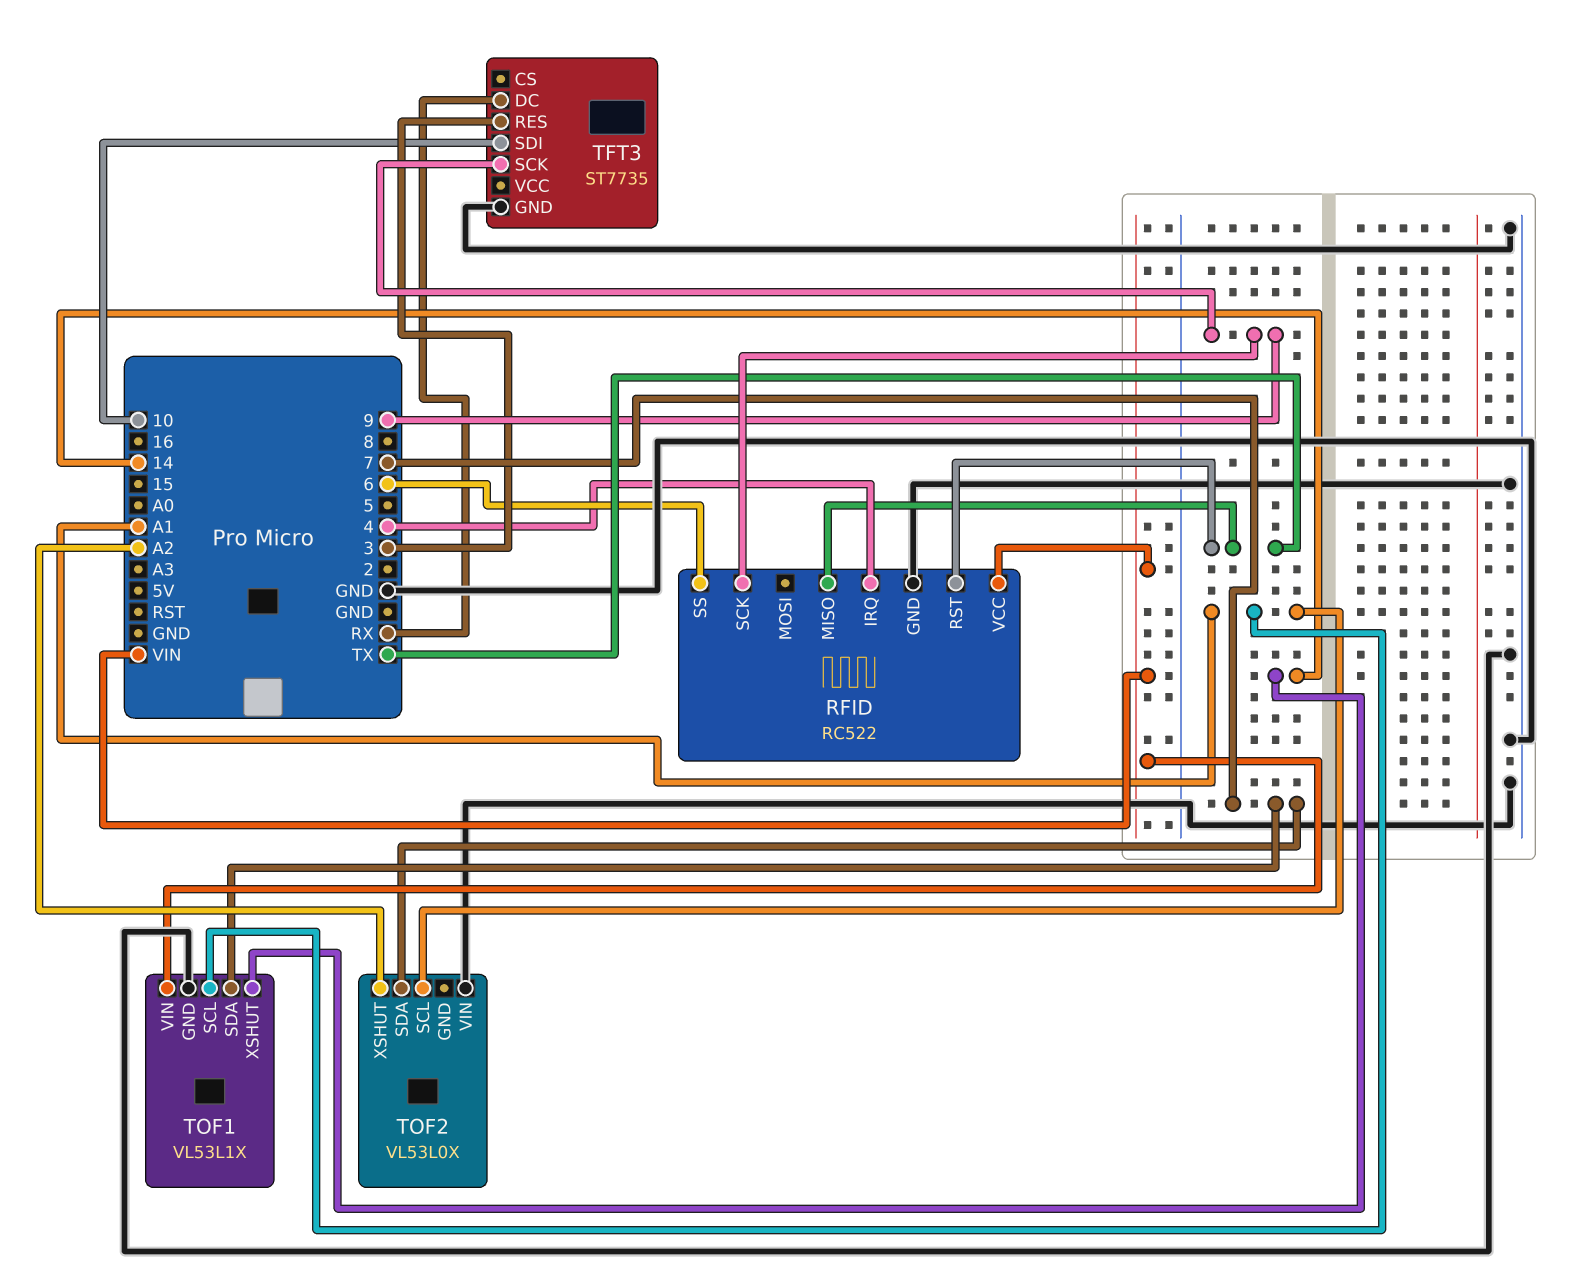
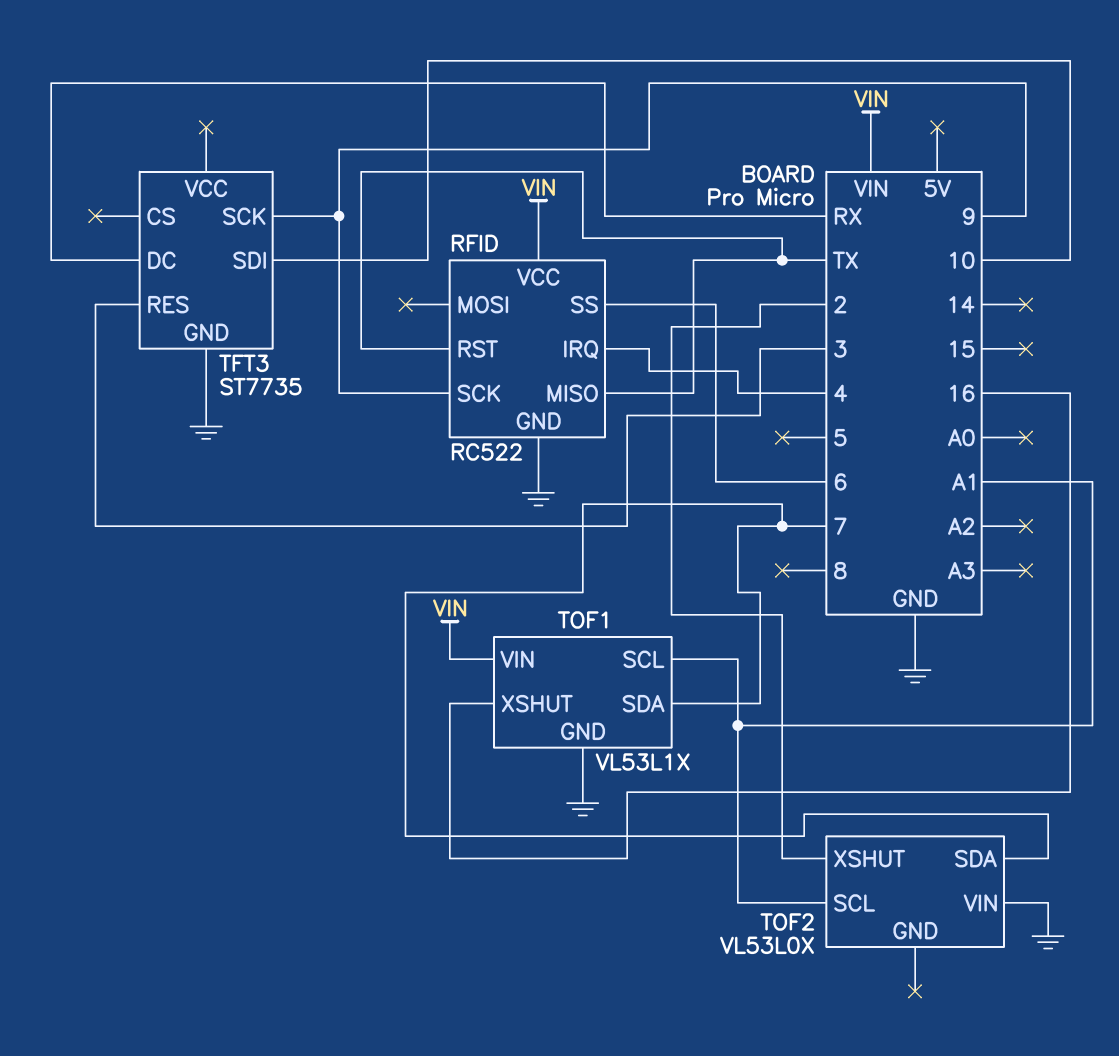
TOF1 pin XSHUT: 14 -> 16
TOF2 pin XSHUT: A2 -> 2

